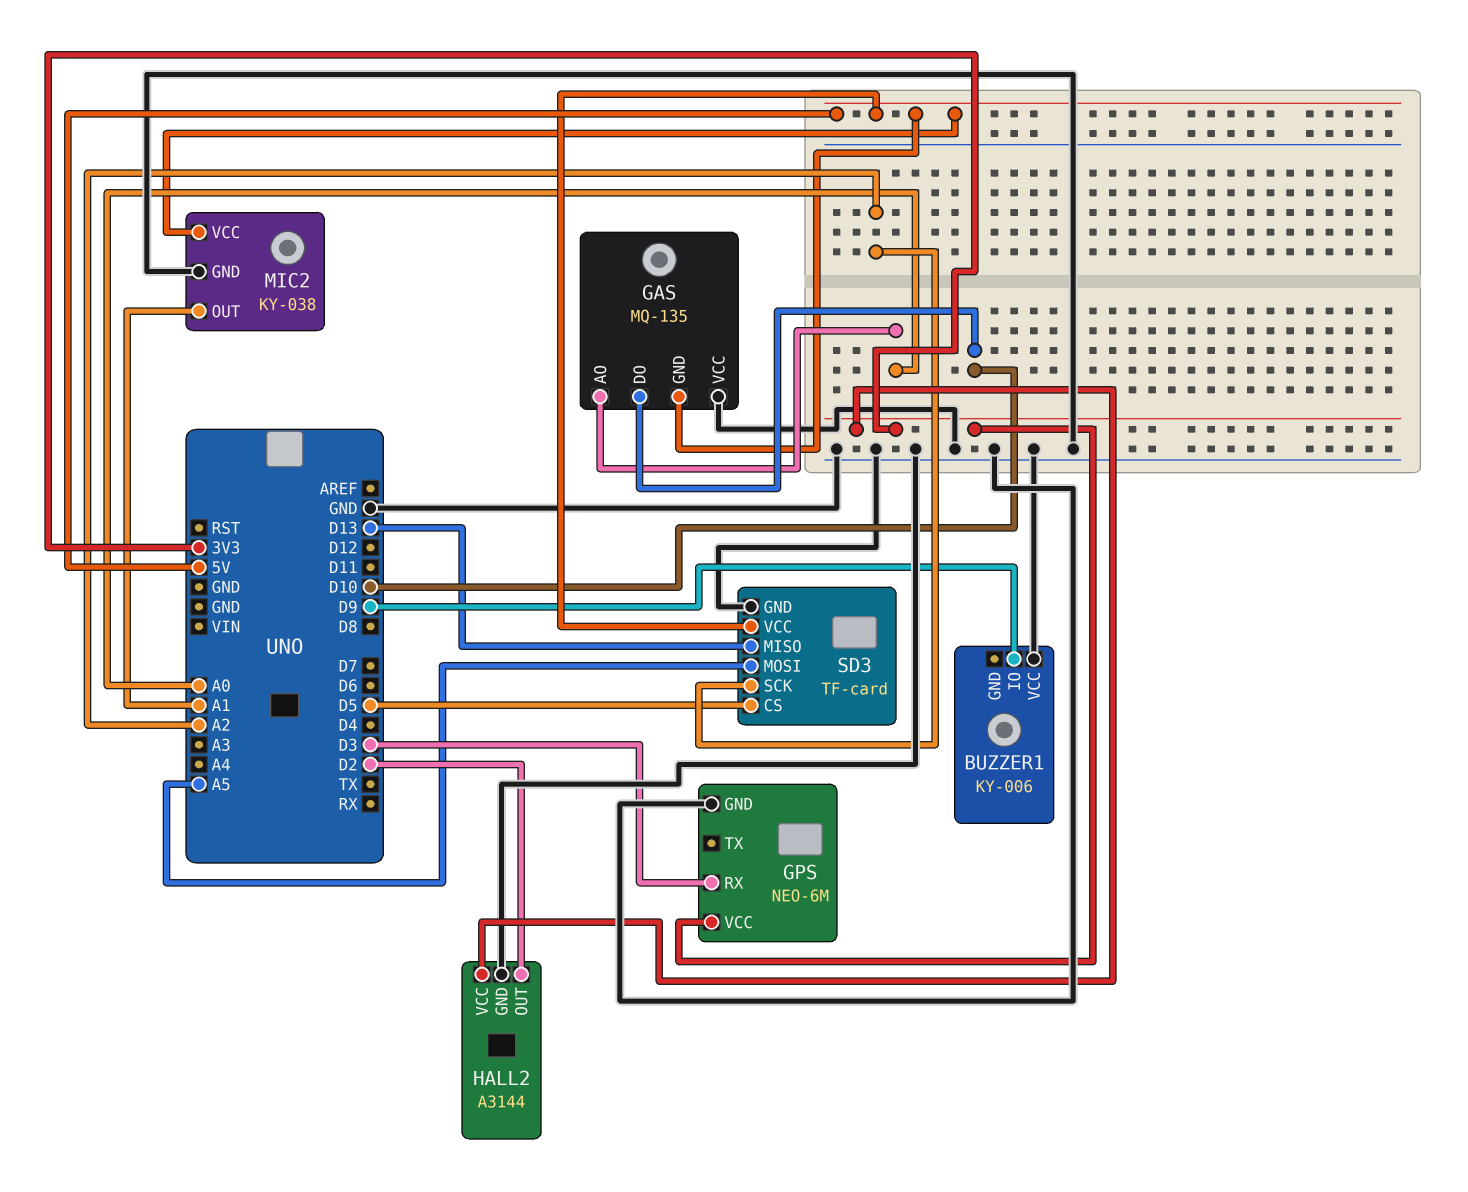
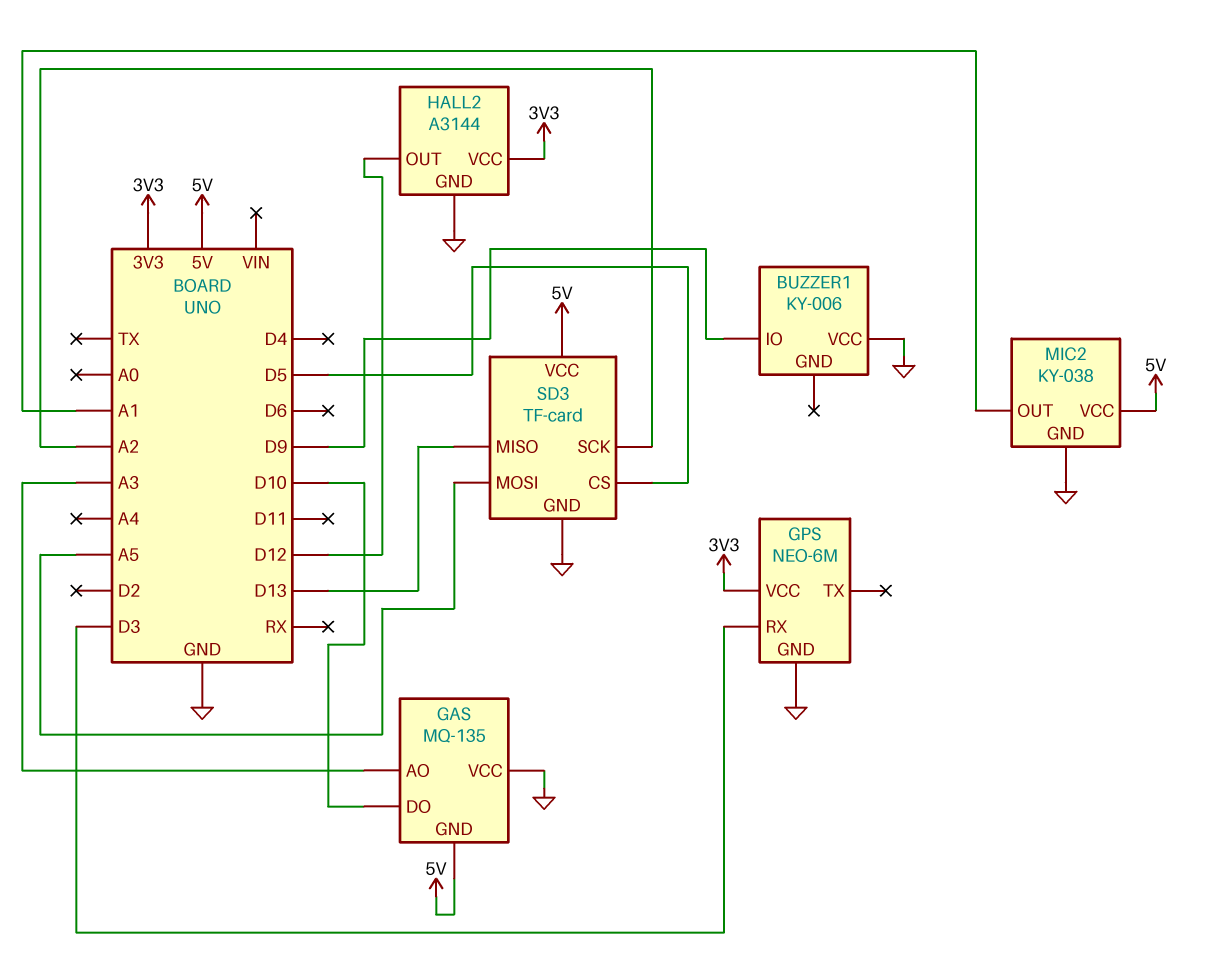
GAS pin AO: A0 -> A3
HALL2 pin OUT: D2 -> D12

